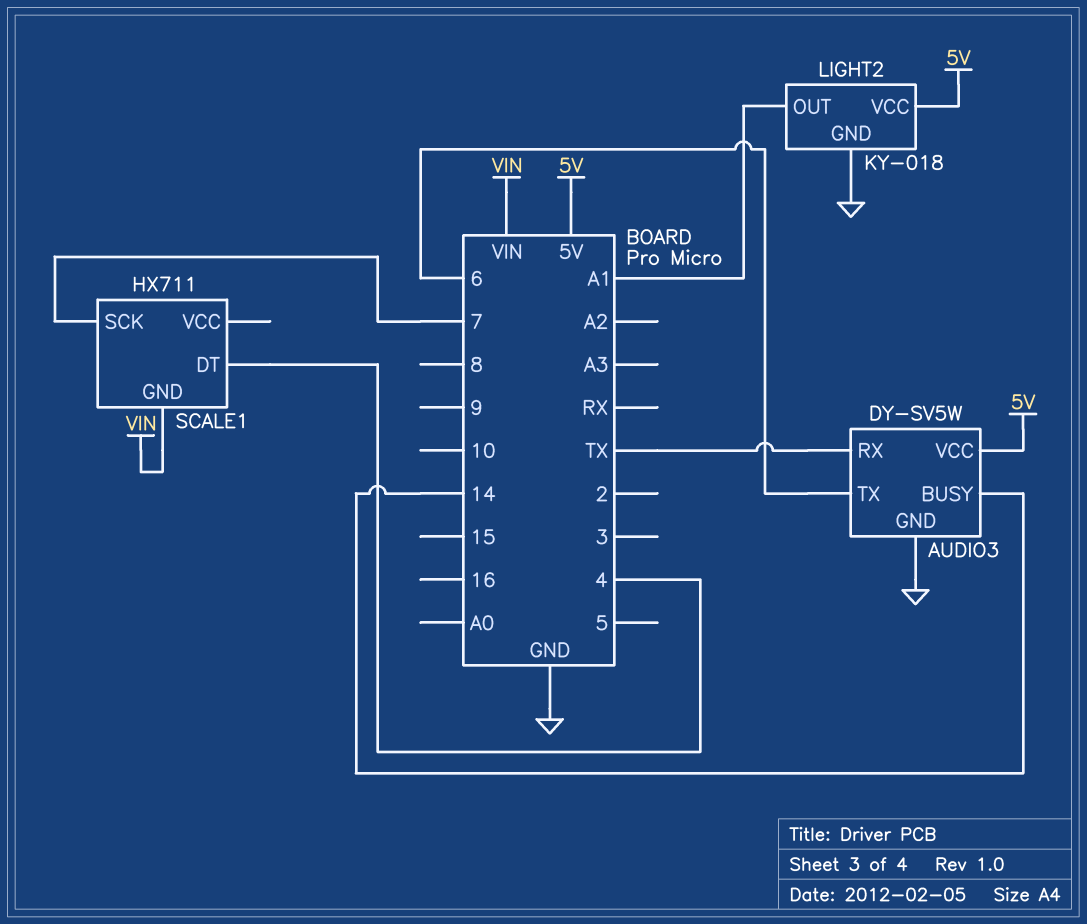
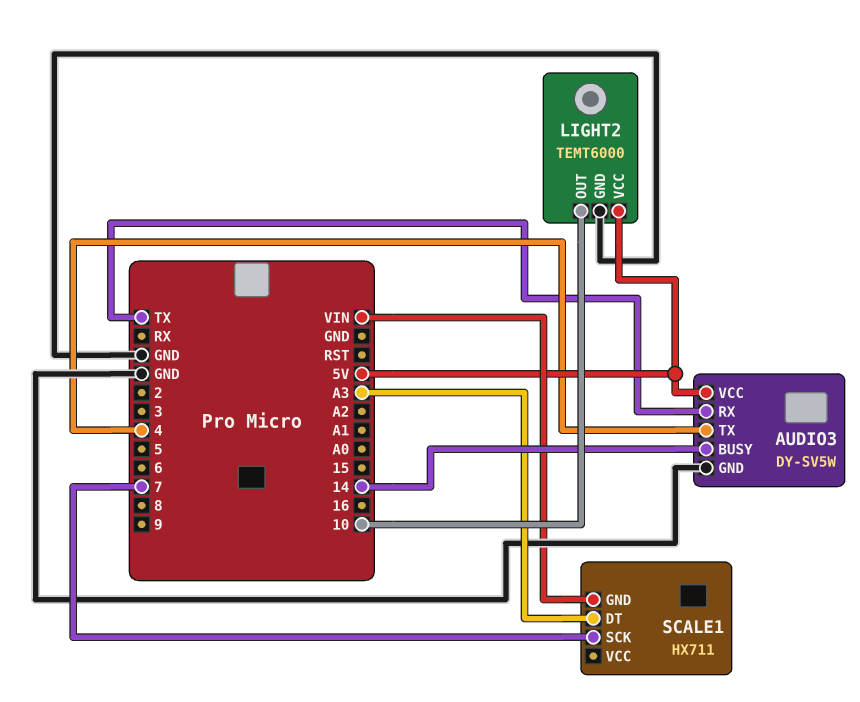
AUDIO3 pin TX: 6 -> 4
LIGHT2: KY-018 -> TEMT6000
LIGHT2 pin OUT: A1 -> 10
SCALE1 pin DT: 4 -> A3

